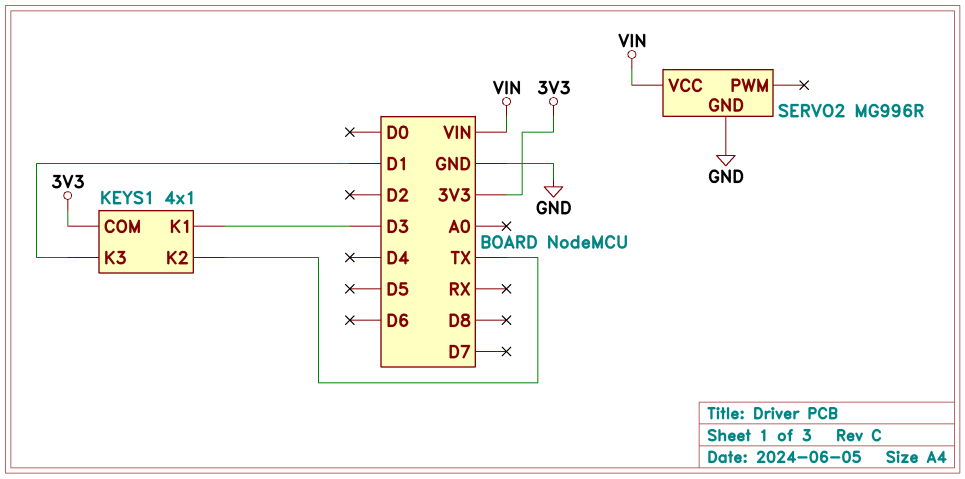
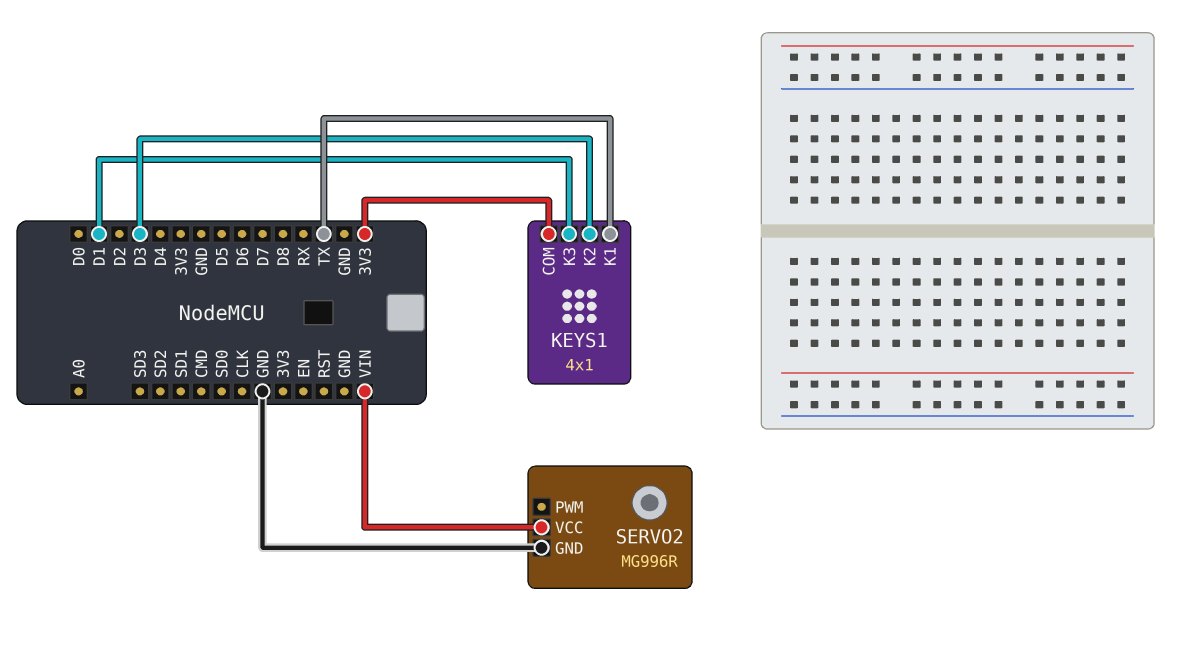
KEYS1 pin K1: D3 -> TX
KEYS1 pin K2: TX -> D3

